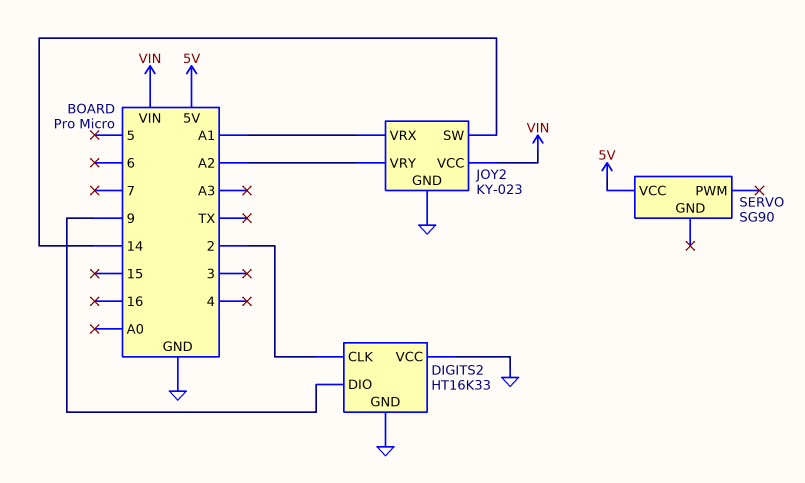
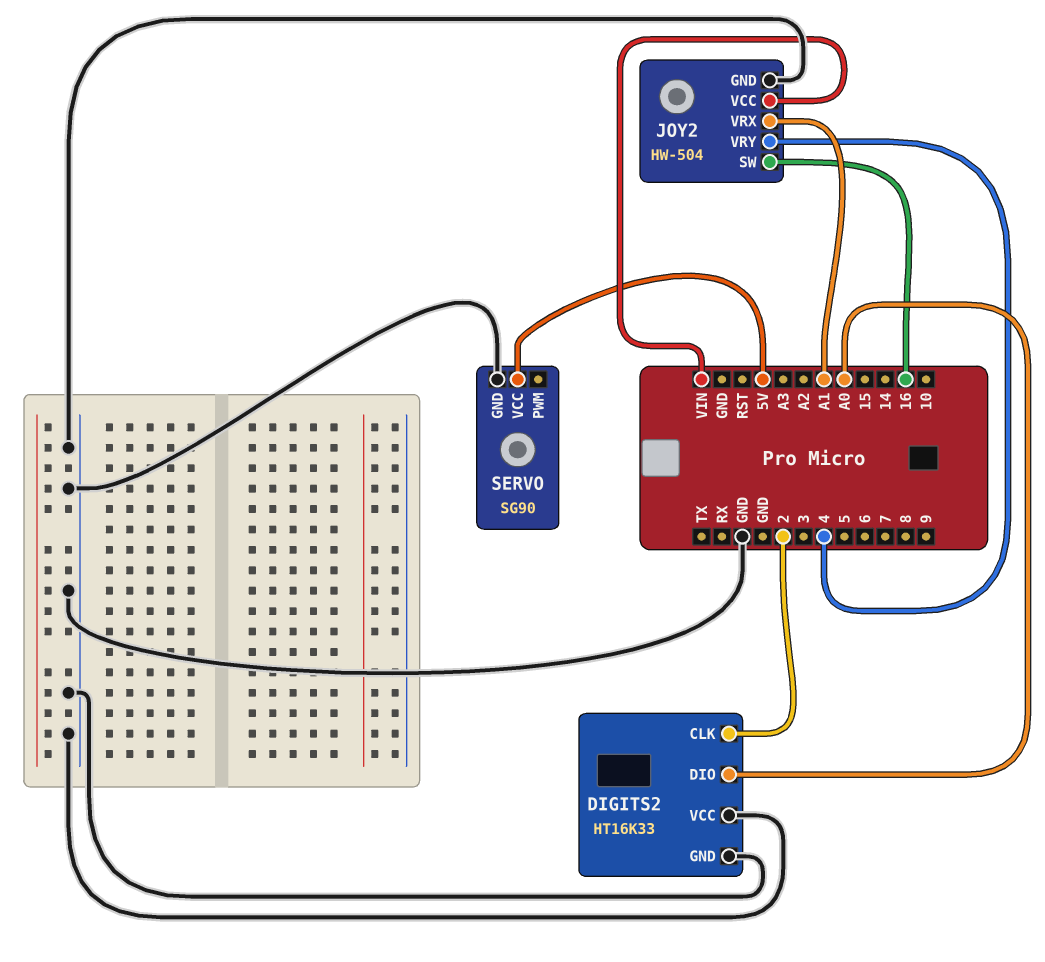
DIGITS2 pin DIO: 9 -> A0
JOY2: KY-023 -> HW-504
JOY2 pin SW: 14 -> 16
JOY2 pin VRY: A2 -> 4
SERVO pin GND: none -> GND

